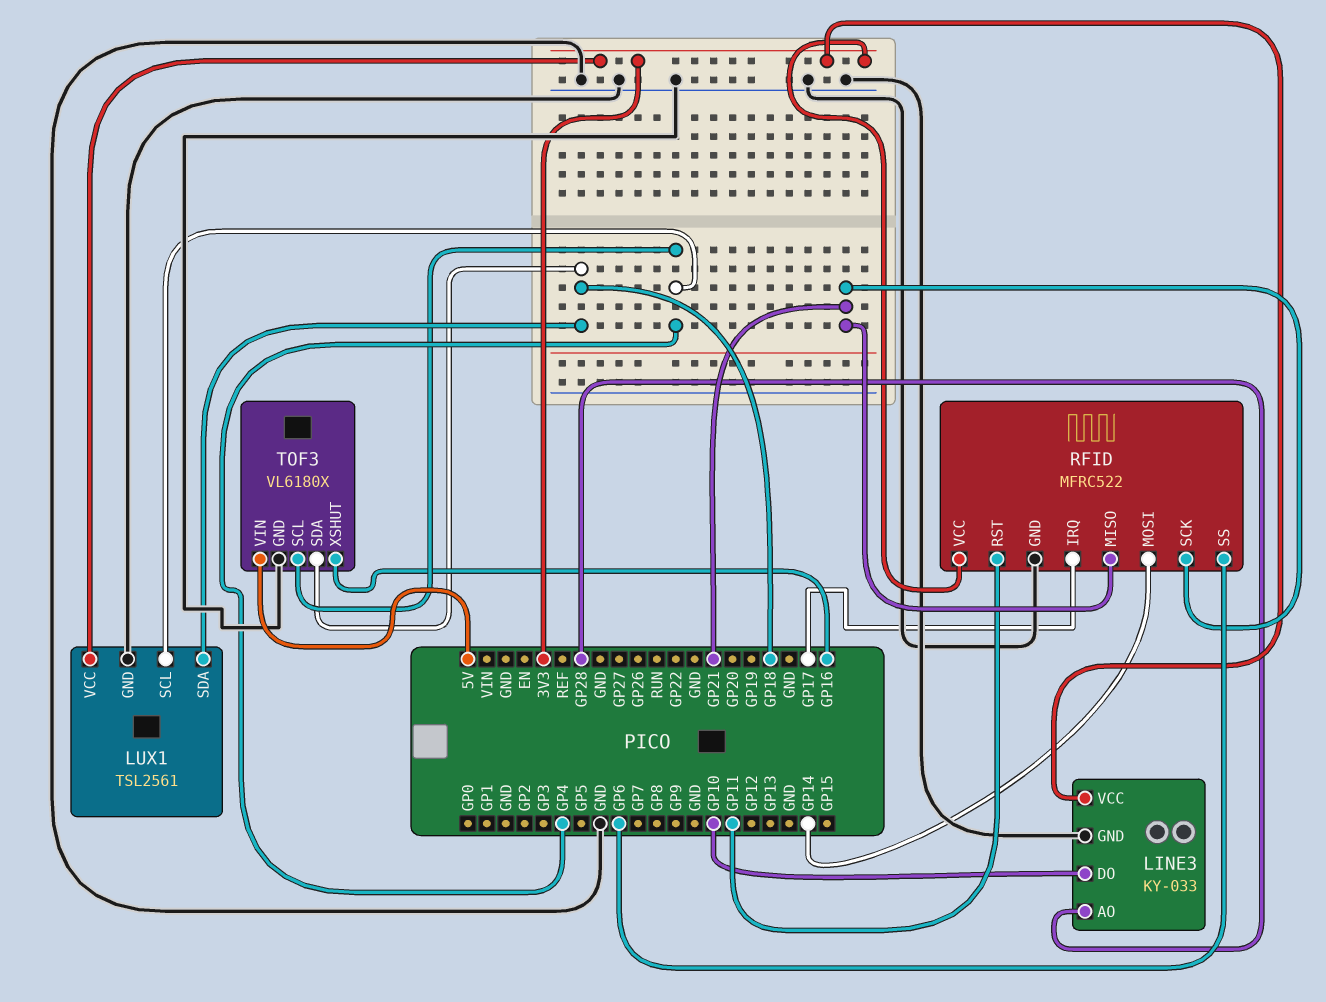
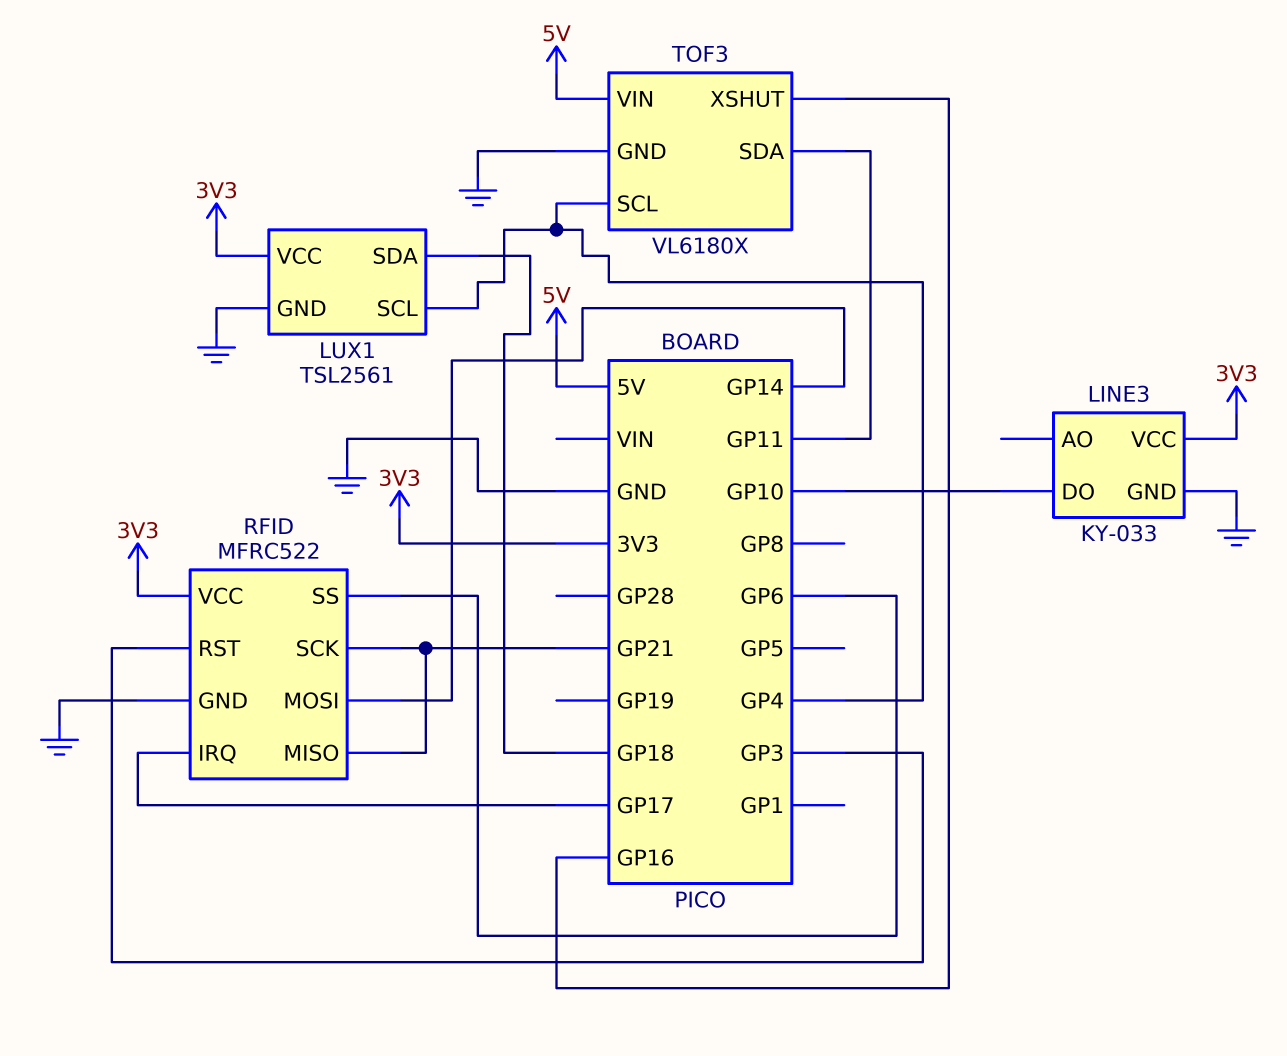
LINE3 pin AO: GP28 -> none
RFID pin RST: GP11 -> GP3
TOF3 pin SDA: GP18 -> GP11

